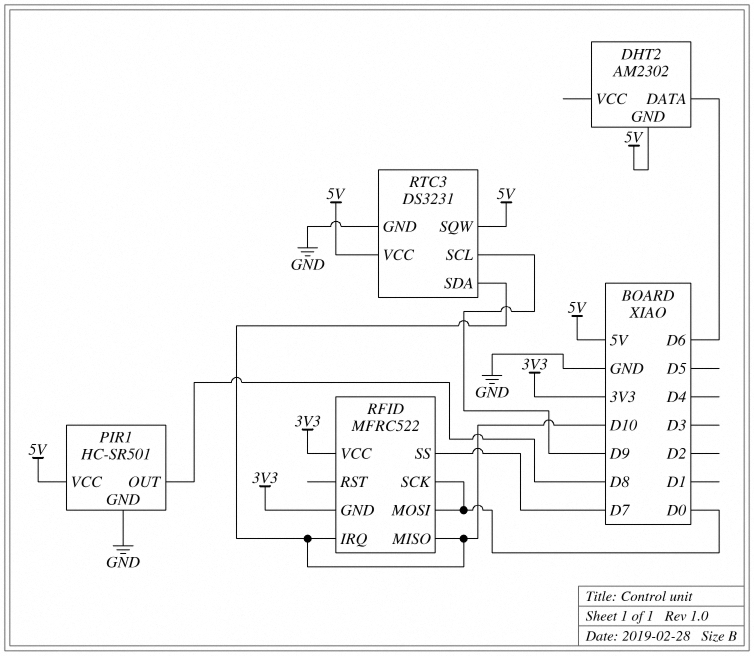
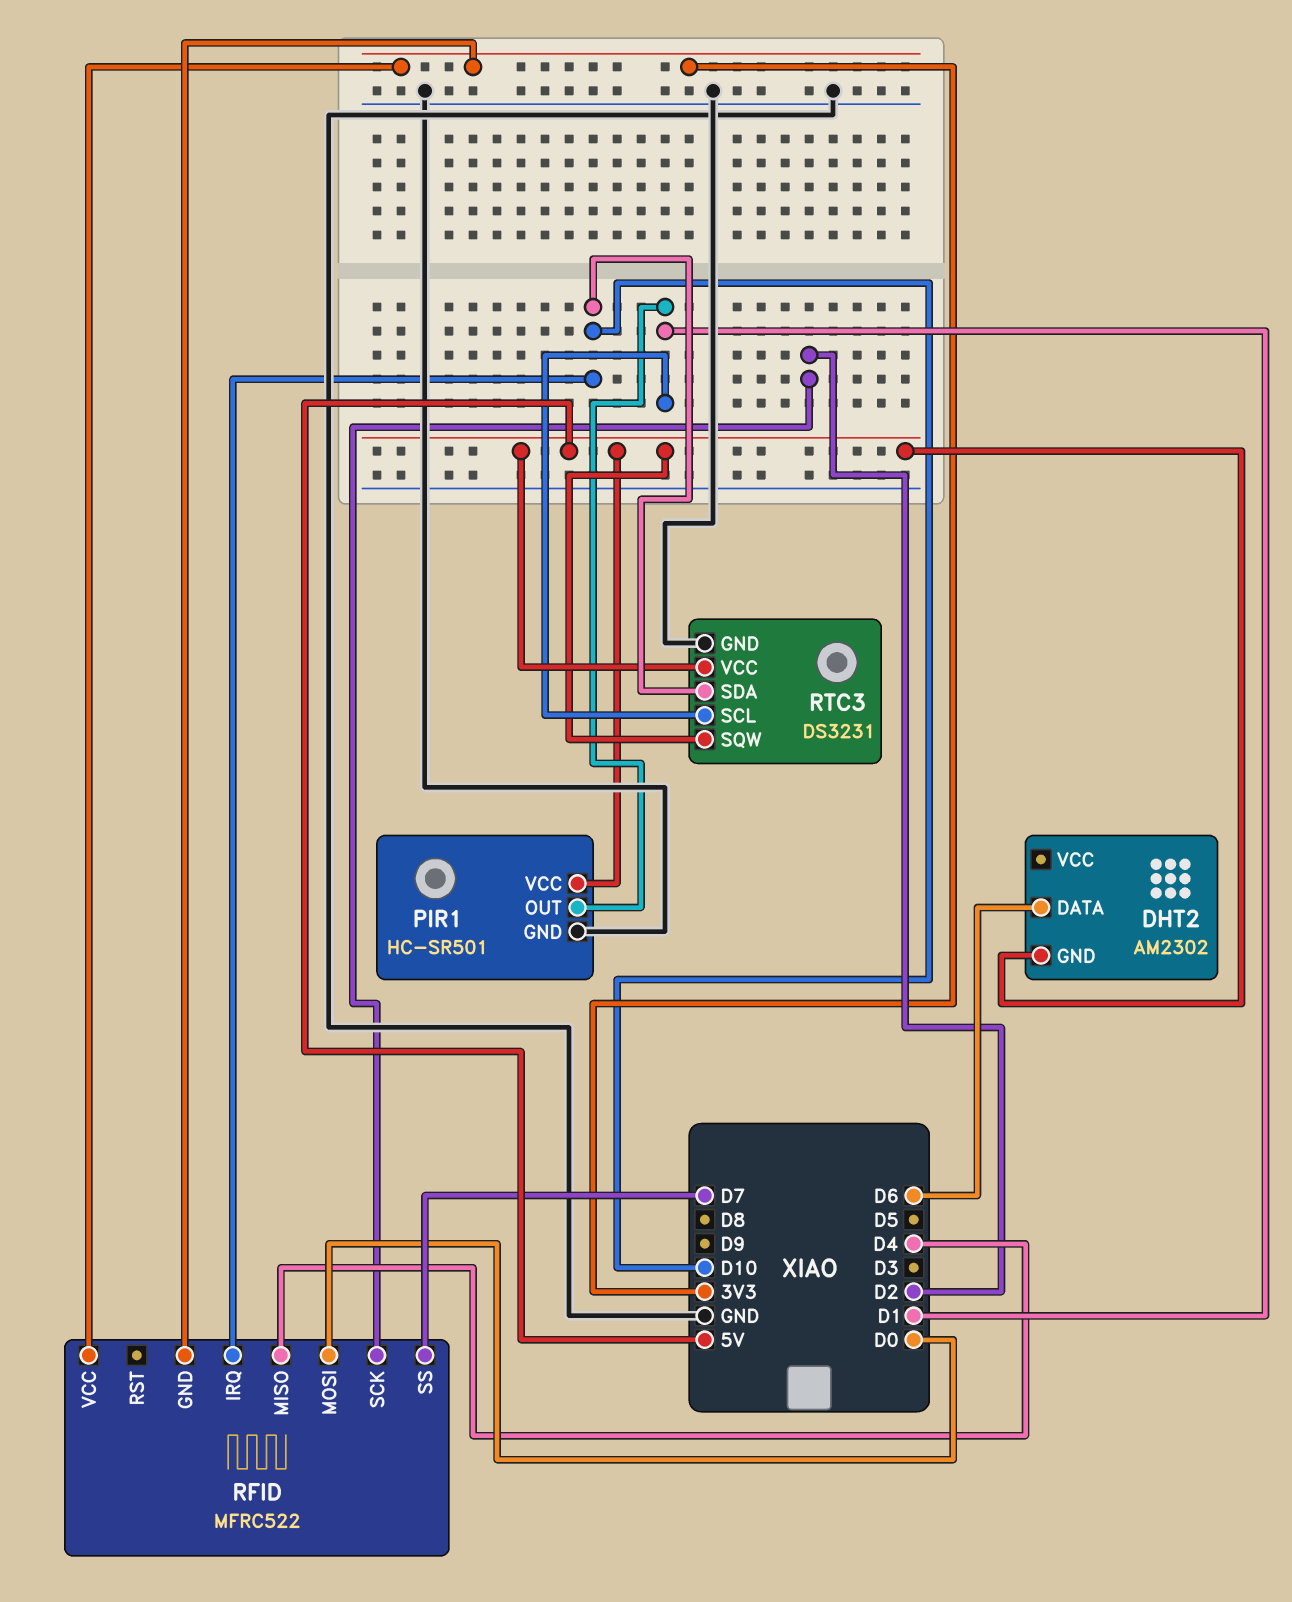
PIR1 pin OUT: D8 -> D1
RFID pin MISO: D10 -> D4
RFID pin SCK: D0 -> D2
RTC3 pin SCL: D9 -> D1

